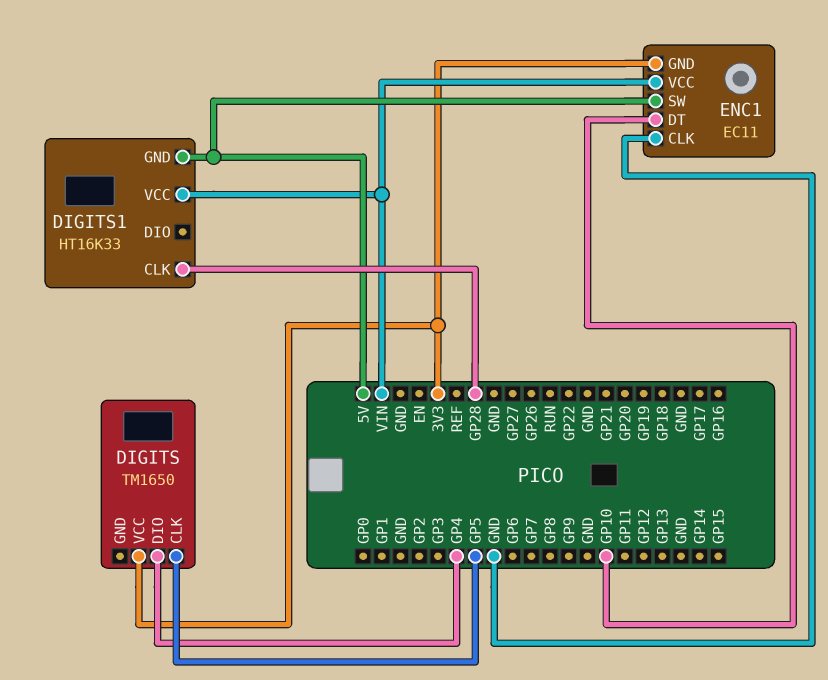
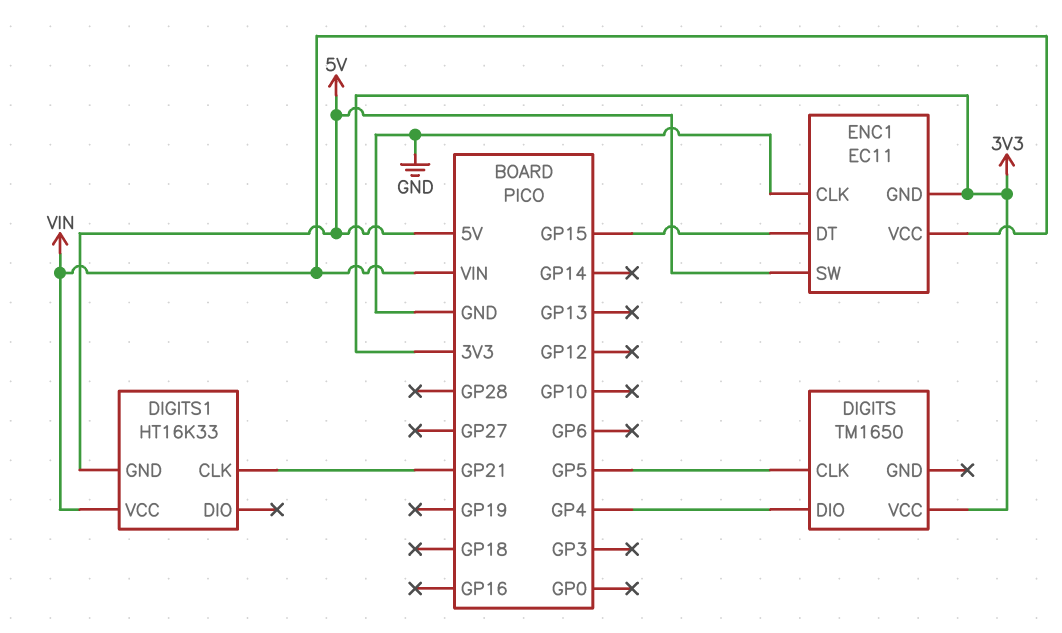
DIGITS1 pin CLK: GP28 -> GP21
ENC1 pin DT: GP10 -> GP15

